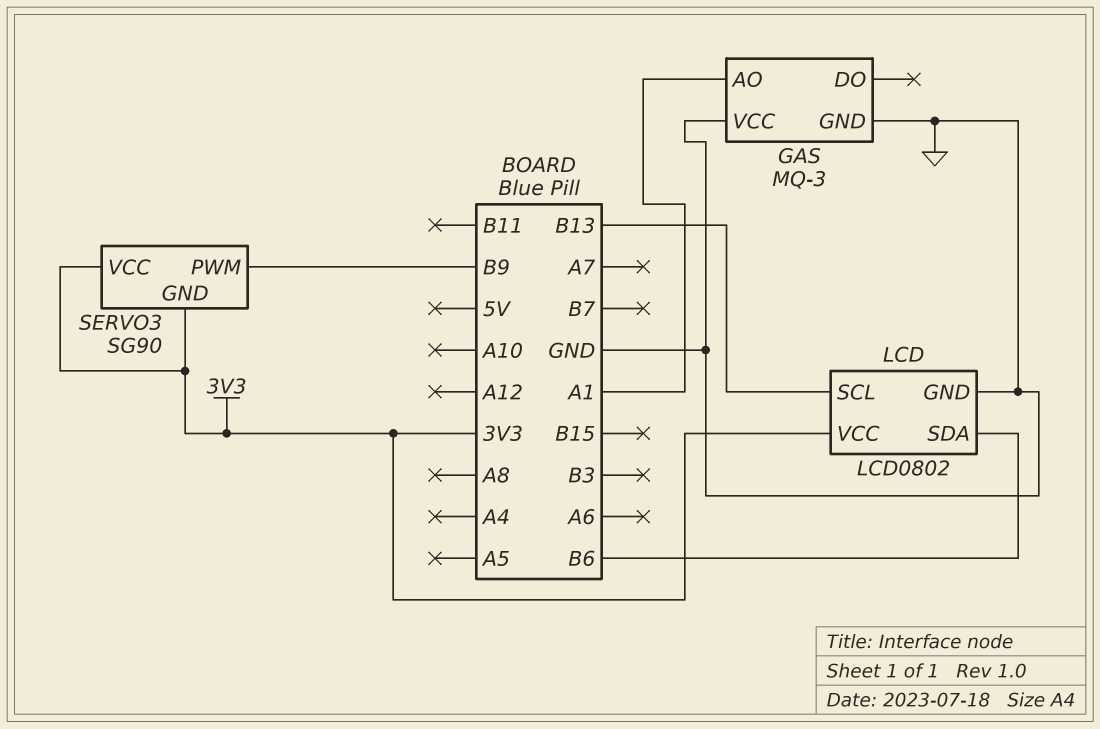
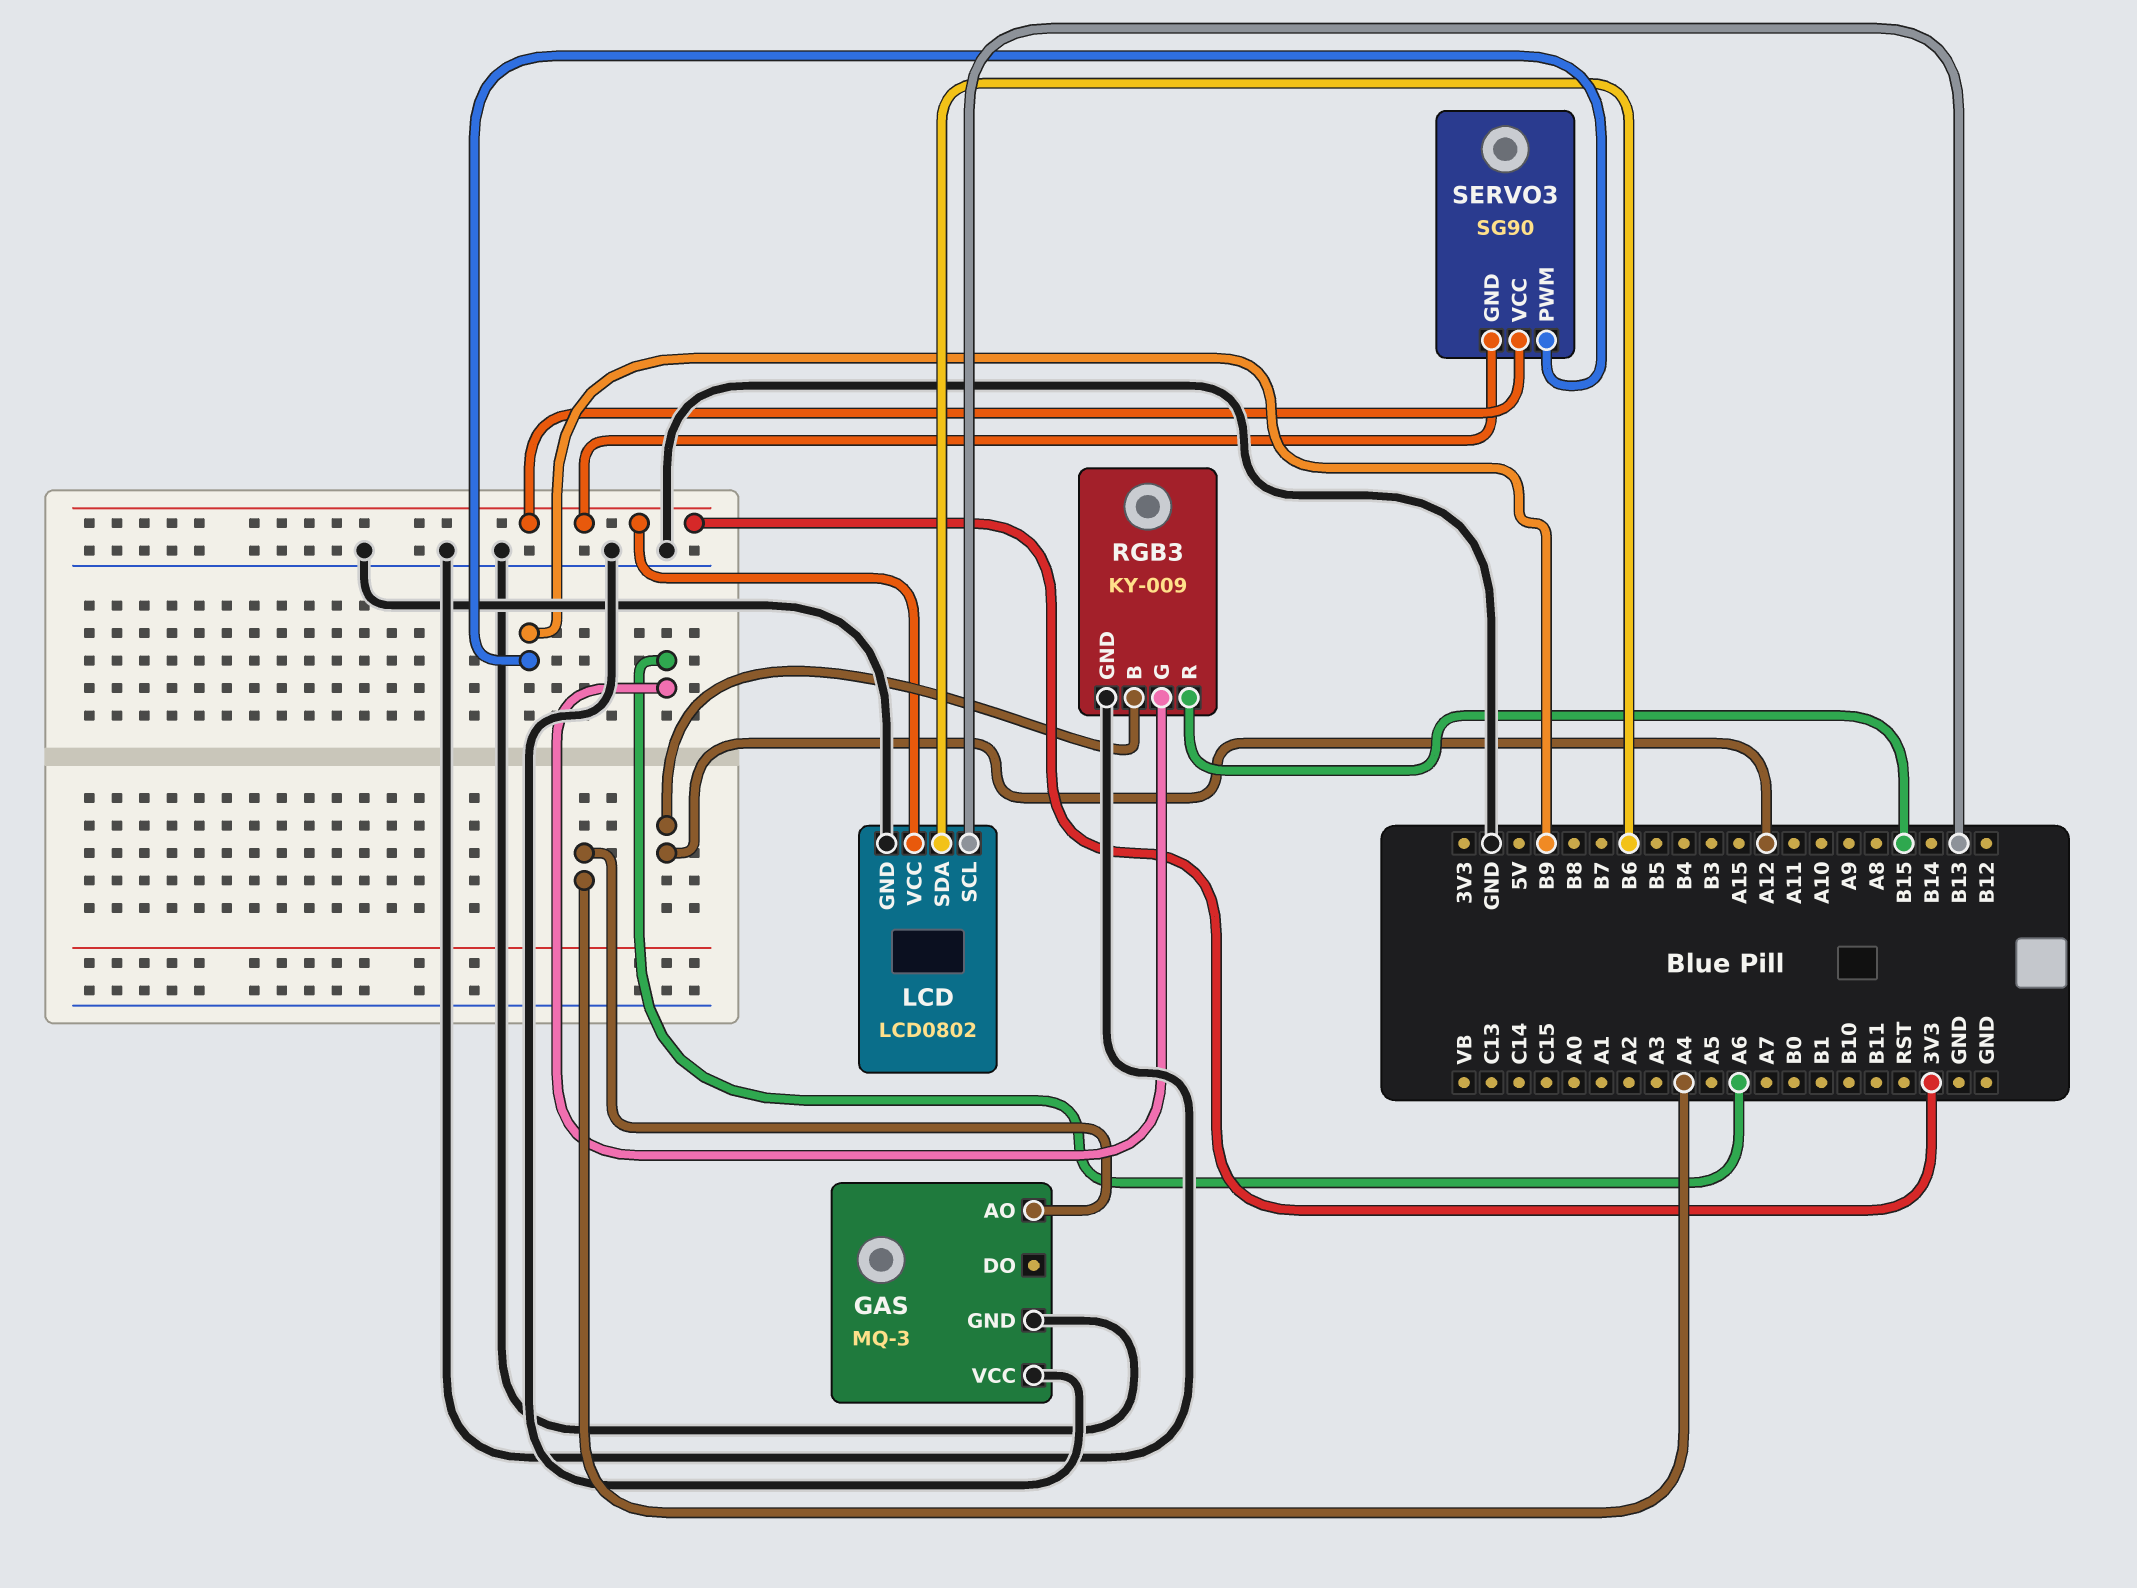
GAS pin AO: A1 -> A4
RGB3: none -> KY-009
RGB3 pin B: none -> A12
RGB3 pin G: none -> A6
RGB3 pin GND: none -> GND
RGB3 pin R: none -> B15

